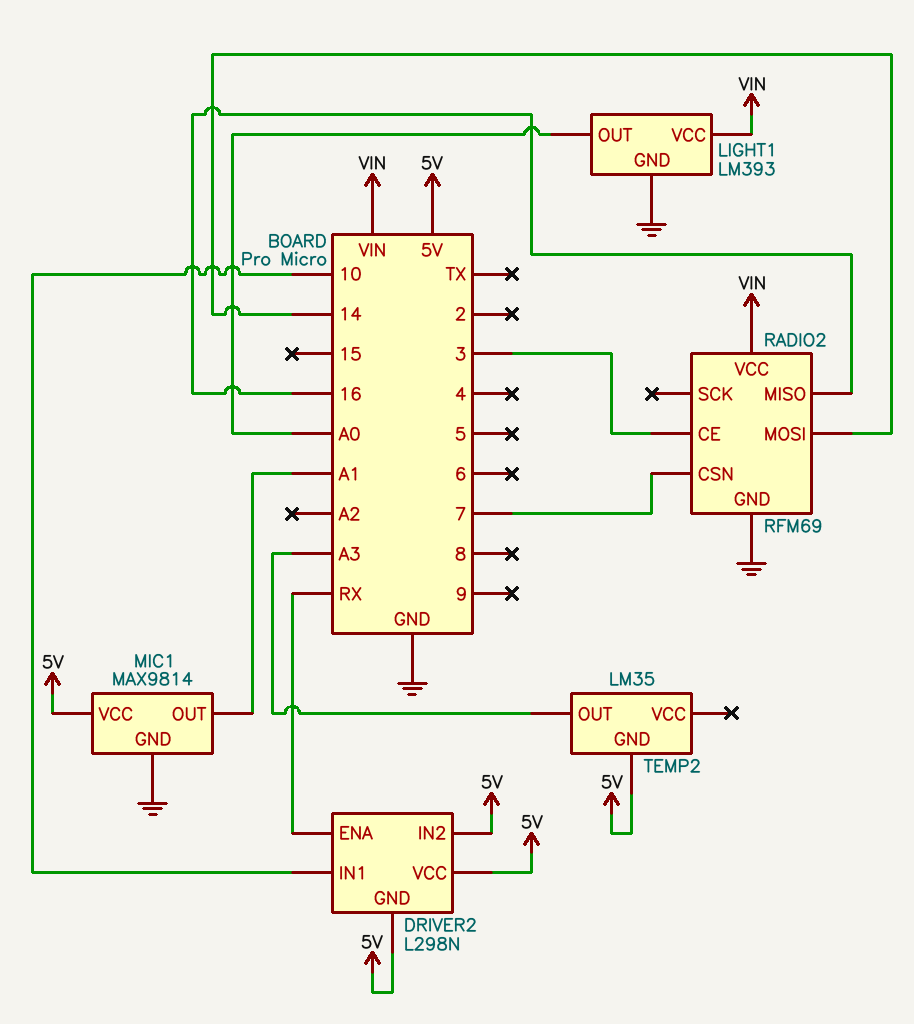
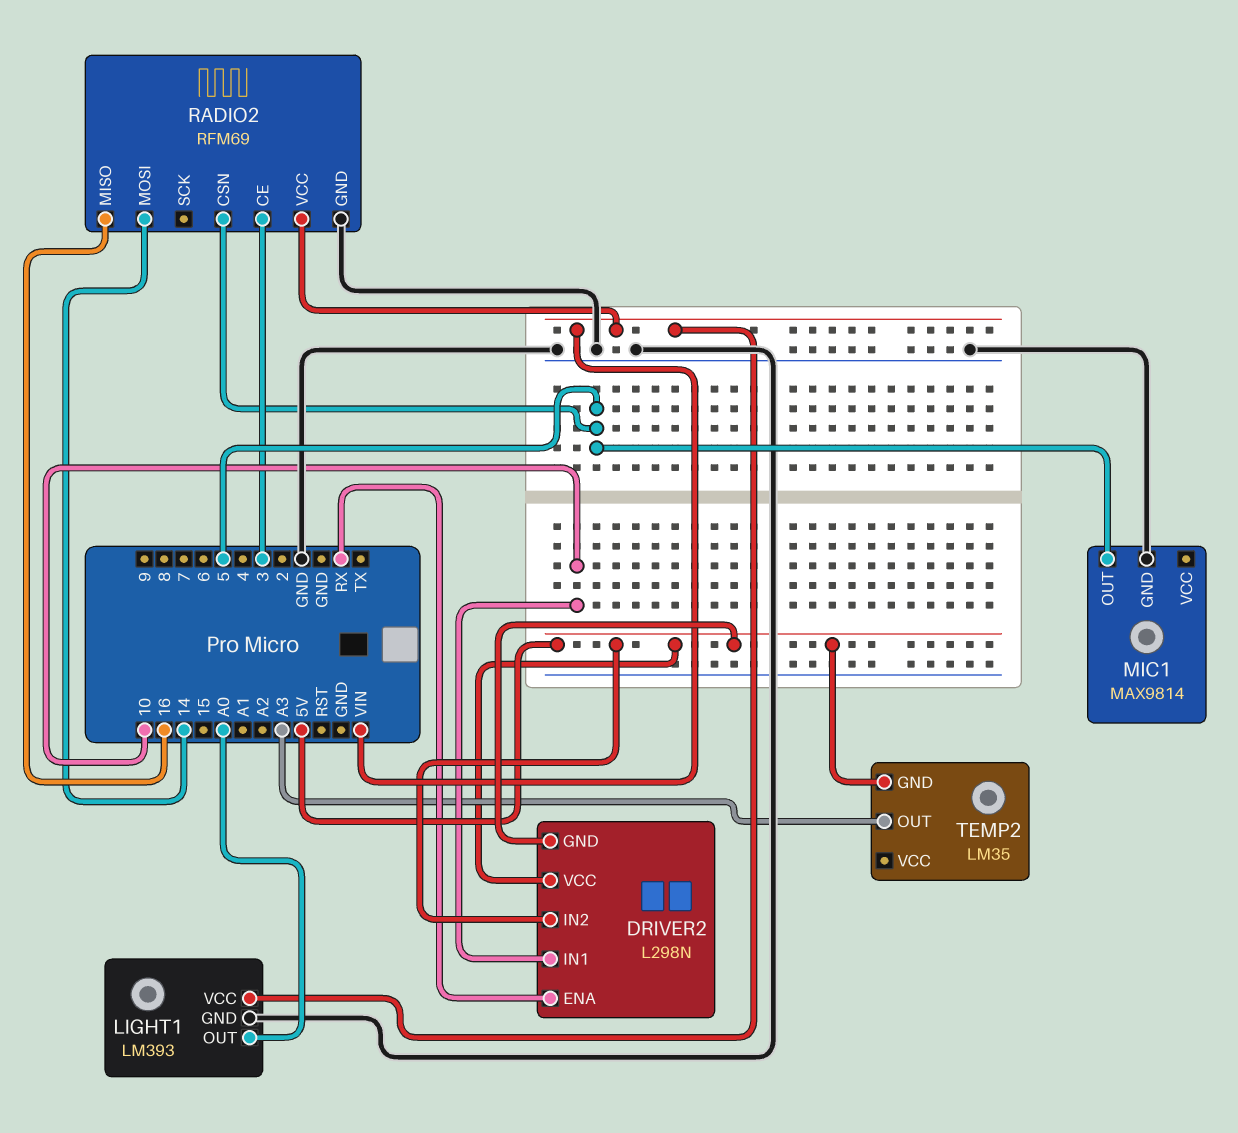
MIC1 pin OUT: A1 -> 5
MIC1 pin VCC: 5V -> none
RADIO2 pin CSN: 7 -> 5

